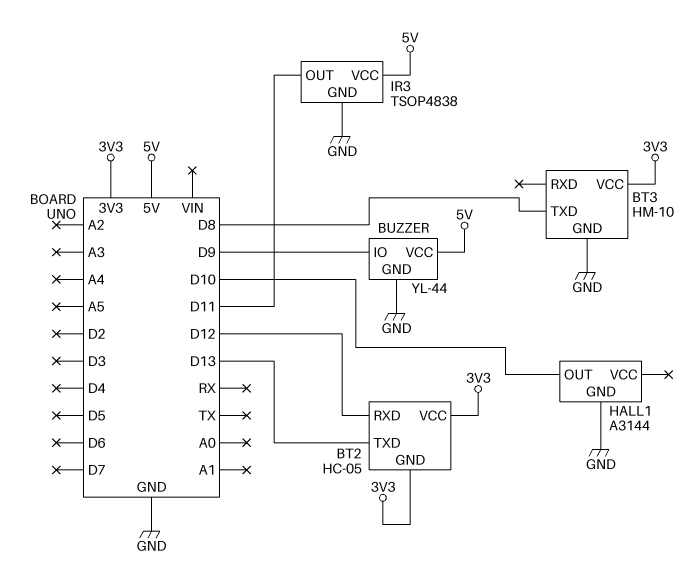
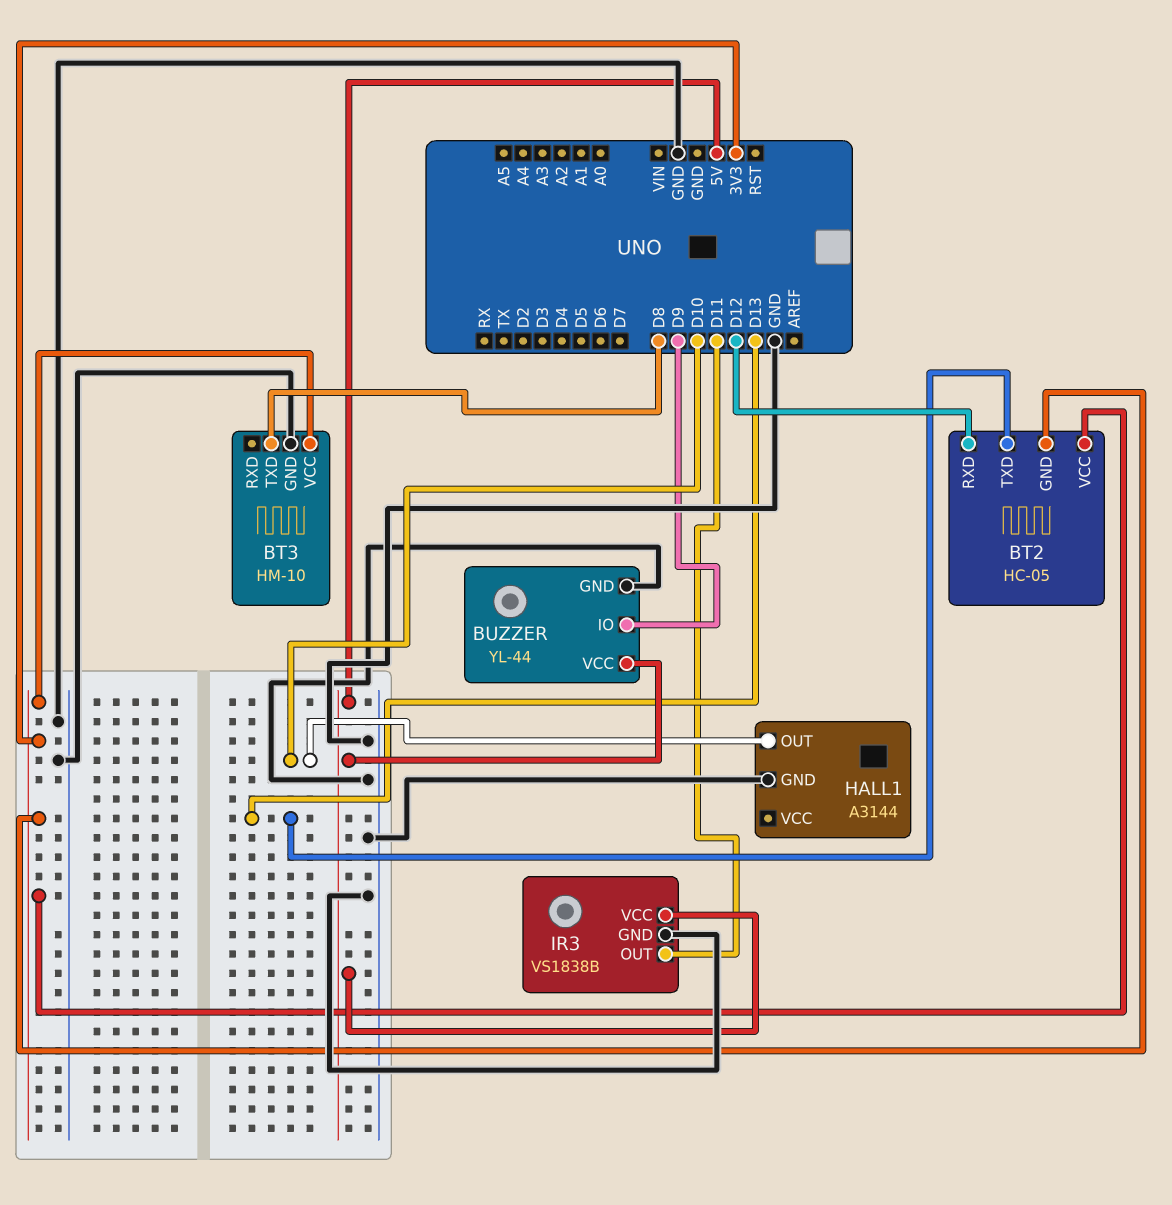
IR3: TSOP4838 -> VS1838B

